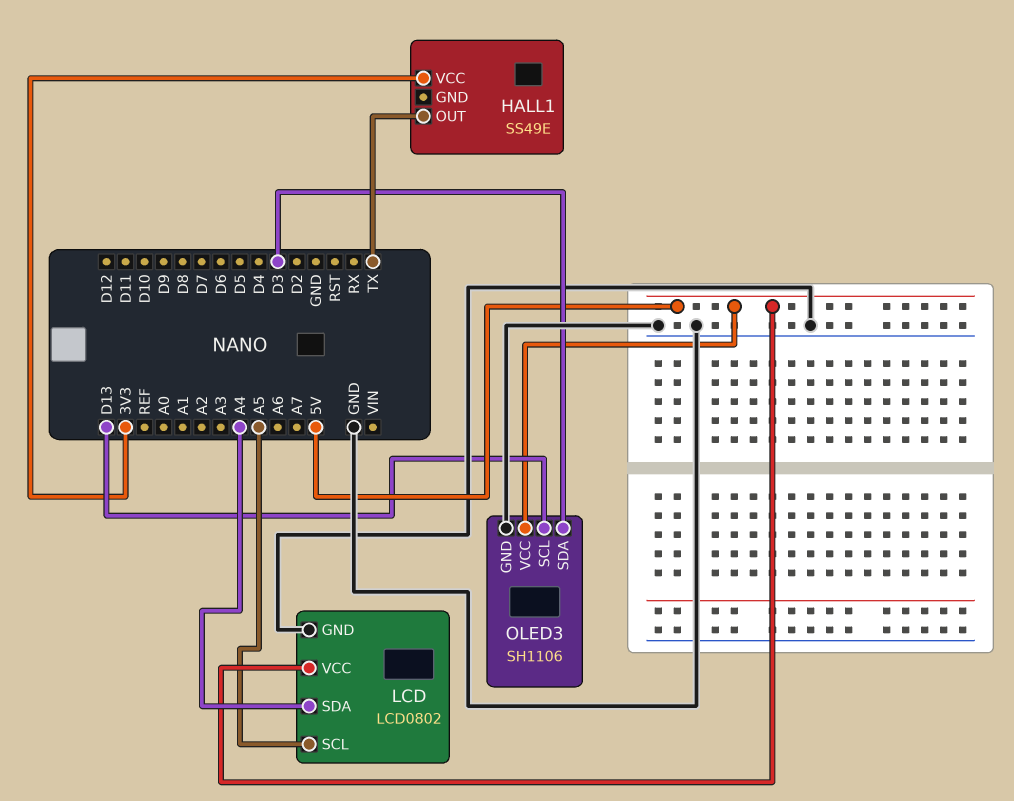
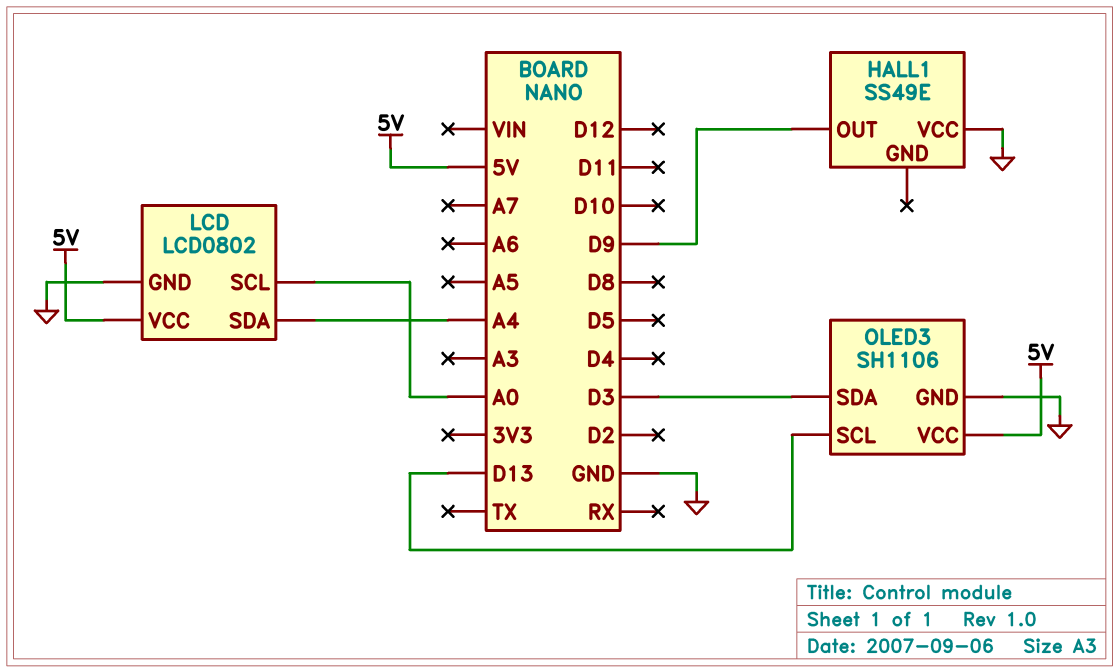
HALL1 pin OUT: TX -> D9
HALL1 pin VCC: 3V3 -> GND
LCD pin SCL: A5 -> A0

